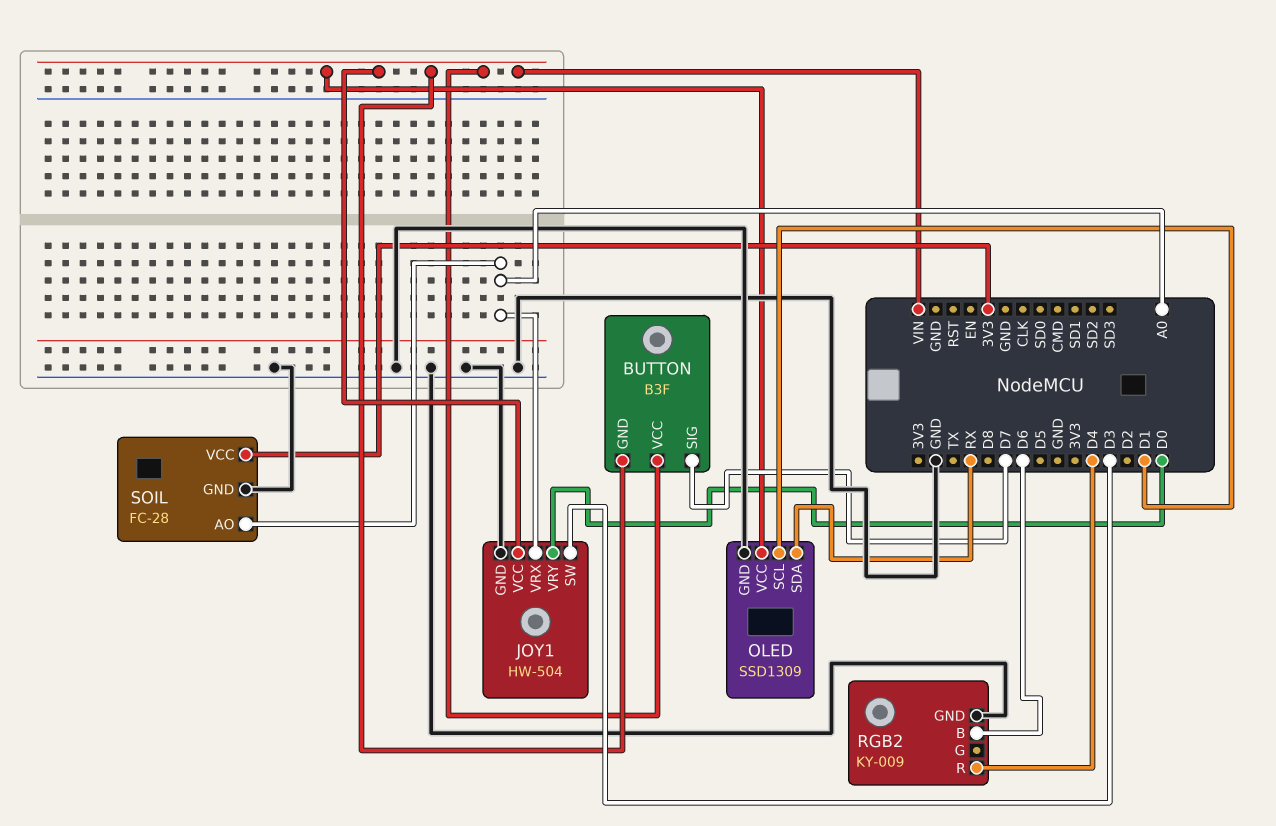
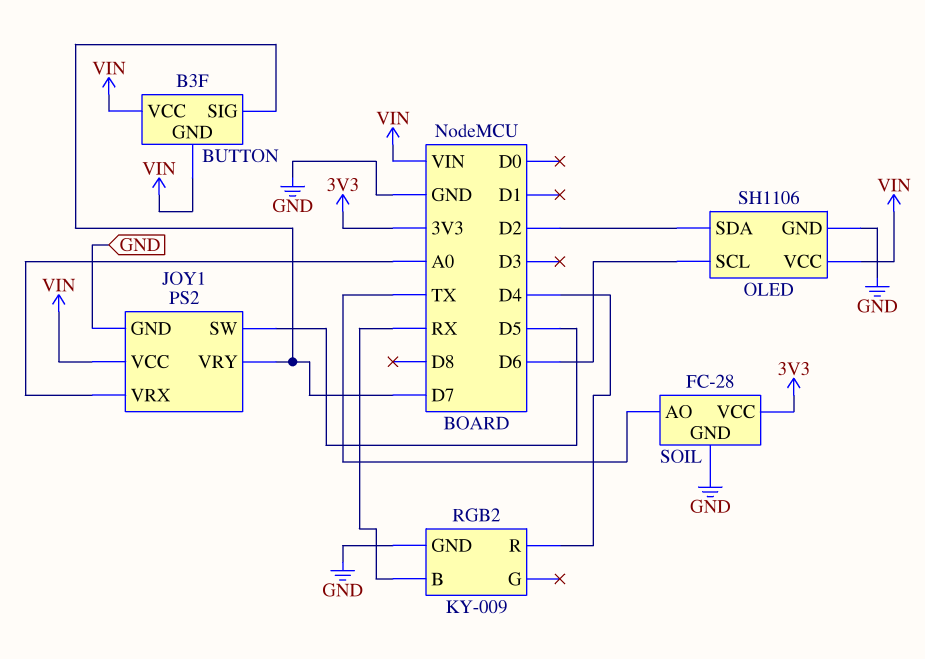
JOY1: HW-504 -> PS2
JOY1 pin SW: D3 -> D5
JOY1 pin VRY: D0 -> D7
OLED: SSD1309 -> SH1106
OLED pin SCL: D1 -> D6
OLED pin SDA: RX -> D2
RGB2 pin B: D6 -> RX
SOIL pin AO: A0 -> TX

